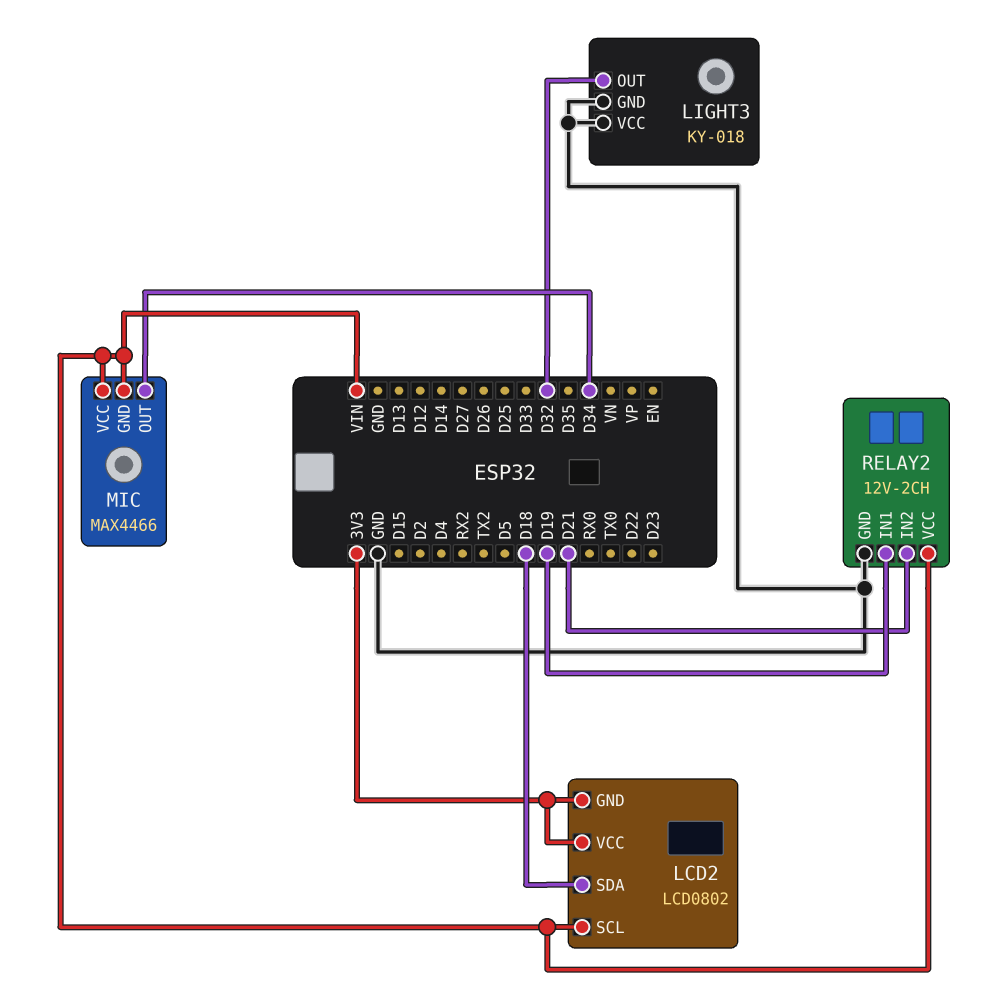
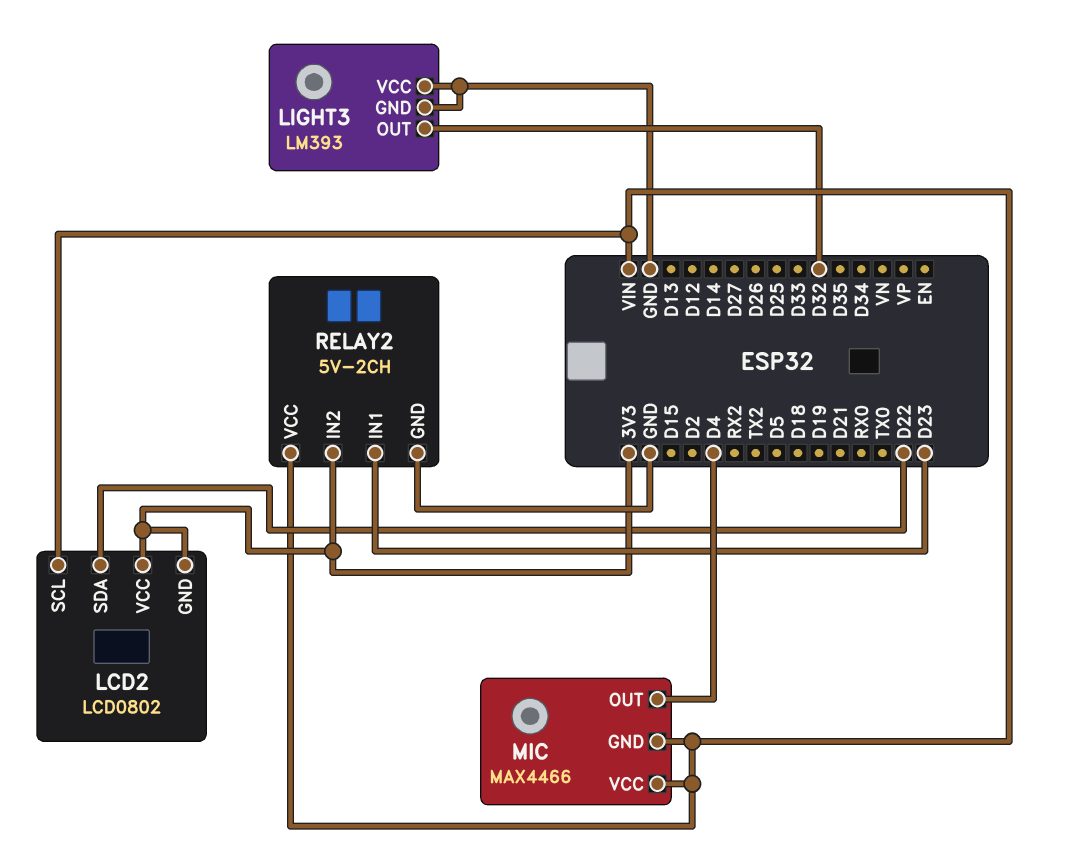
LCD2 pin SDA: D18 -> D22
LIGHT3: KY-018 -> LM393
MIC pin OUT: D34 -> D4
RELAY2: 12V-2CH -> 5V-2CH
RELAY2 pin IN1: D19 -> D23
RELAY2 pin IN2: D21 -> 3V3

